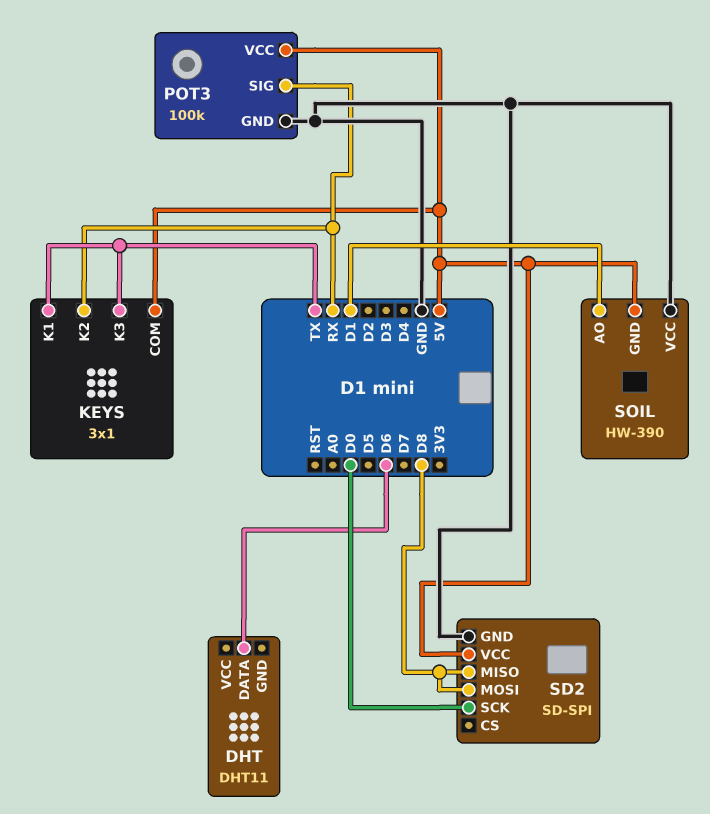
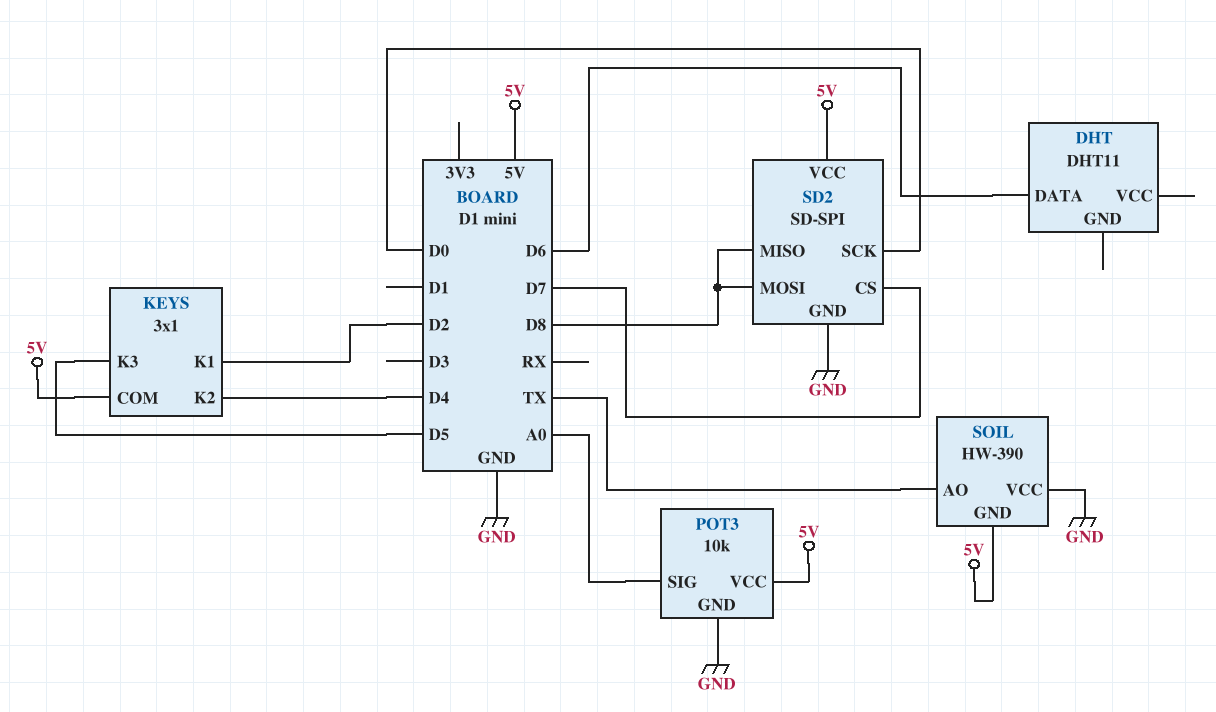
KEYS pin K1: TX -> D2
KEYS pin K2: RX -> D4
KEYS pin K3: TX -> D5
POT3: 100k -> 10k
POT3 pin SIG: RX -> A0
SD2 pin CS: none -> D7
SOIL pin AO: D1 -> TX

